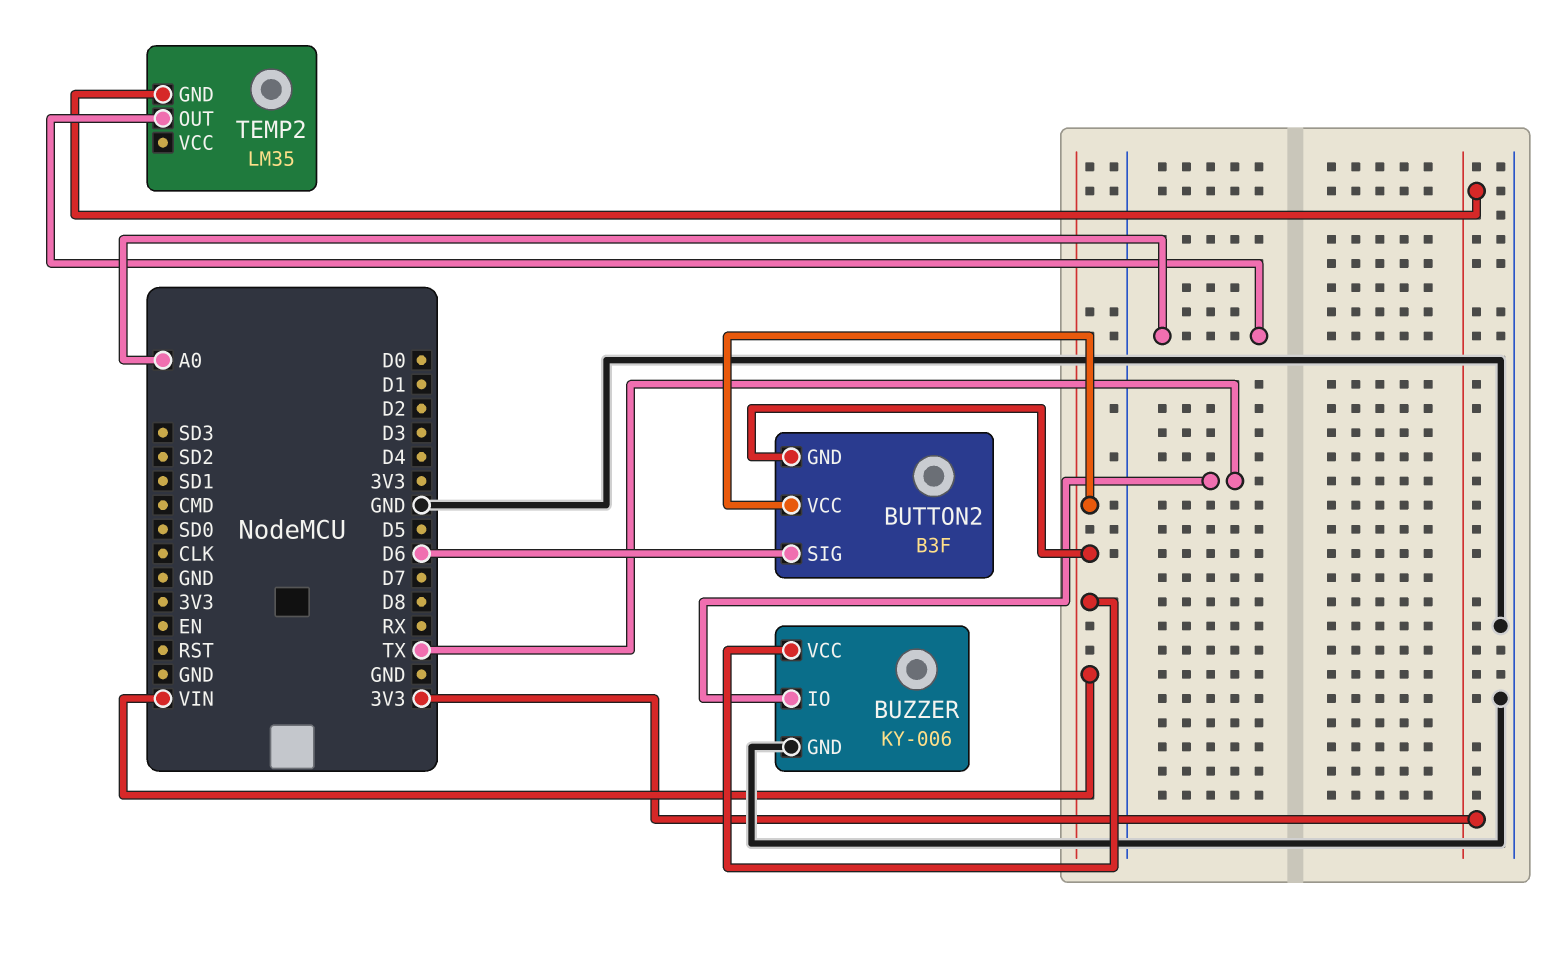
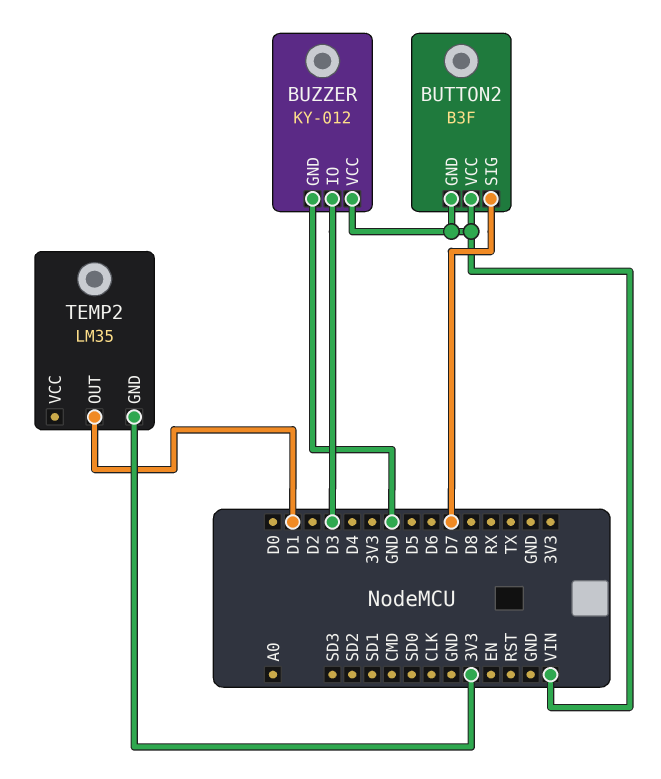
BUTTON2 pin SIG: D6 -> D7
BUZZER: KY-006 -> KY-012
BUZZER pin IO: TX -> D3
TEMP2 pin OUT: A0 -> D1

